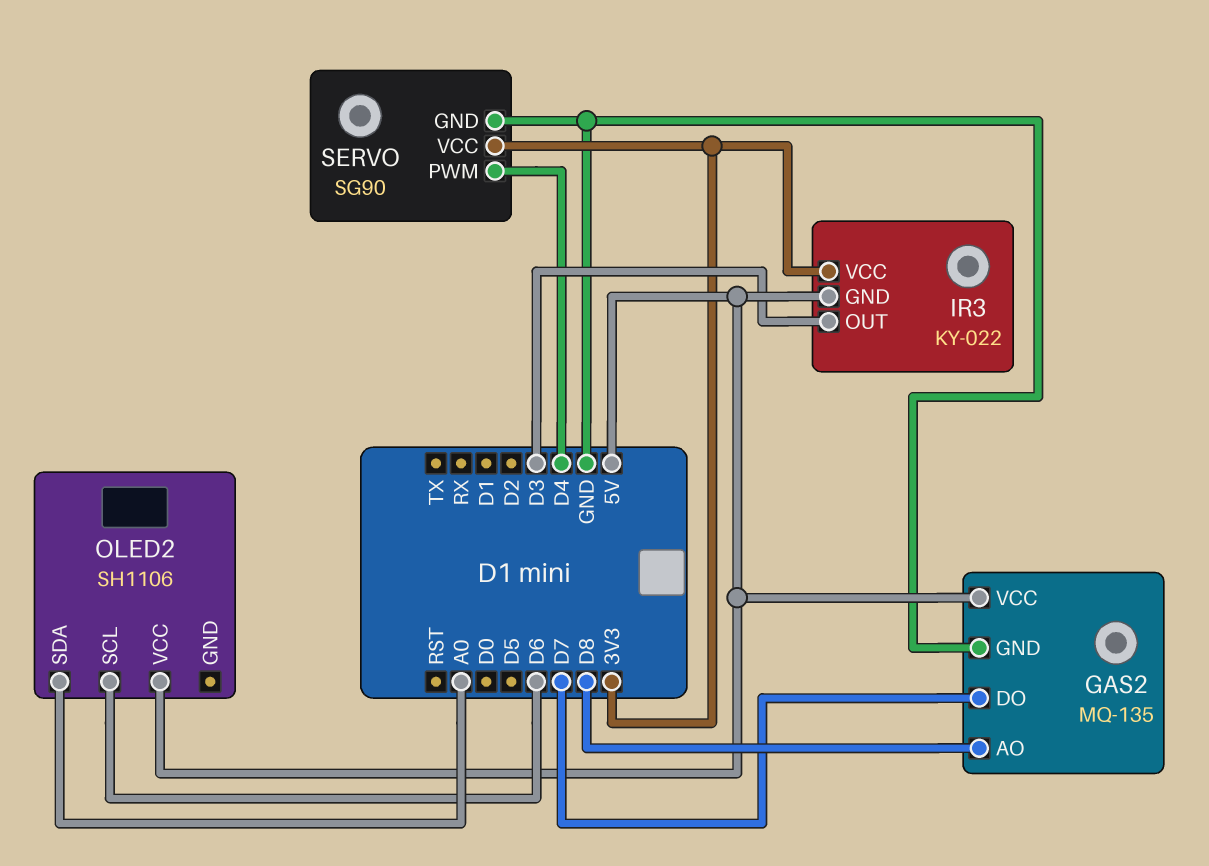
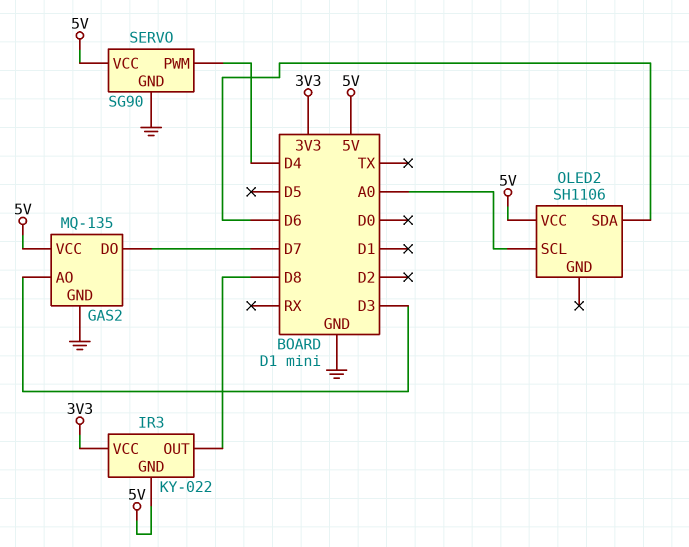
GAS2 pin AO: D8 -> D3
IR3 pin OUT: D3 -> D8
OLED2 pin SCL: D6 -> A0
OLED2 pin SDA: A0 -> D6
SERVO pin VCC: 3V3 -> 5V

